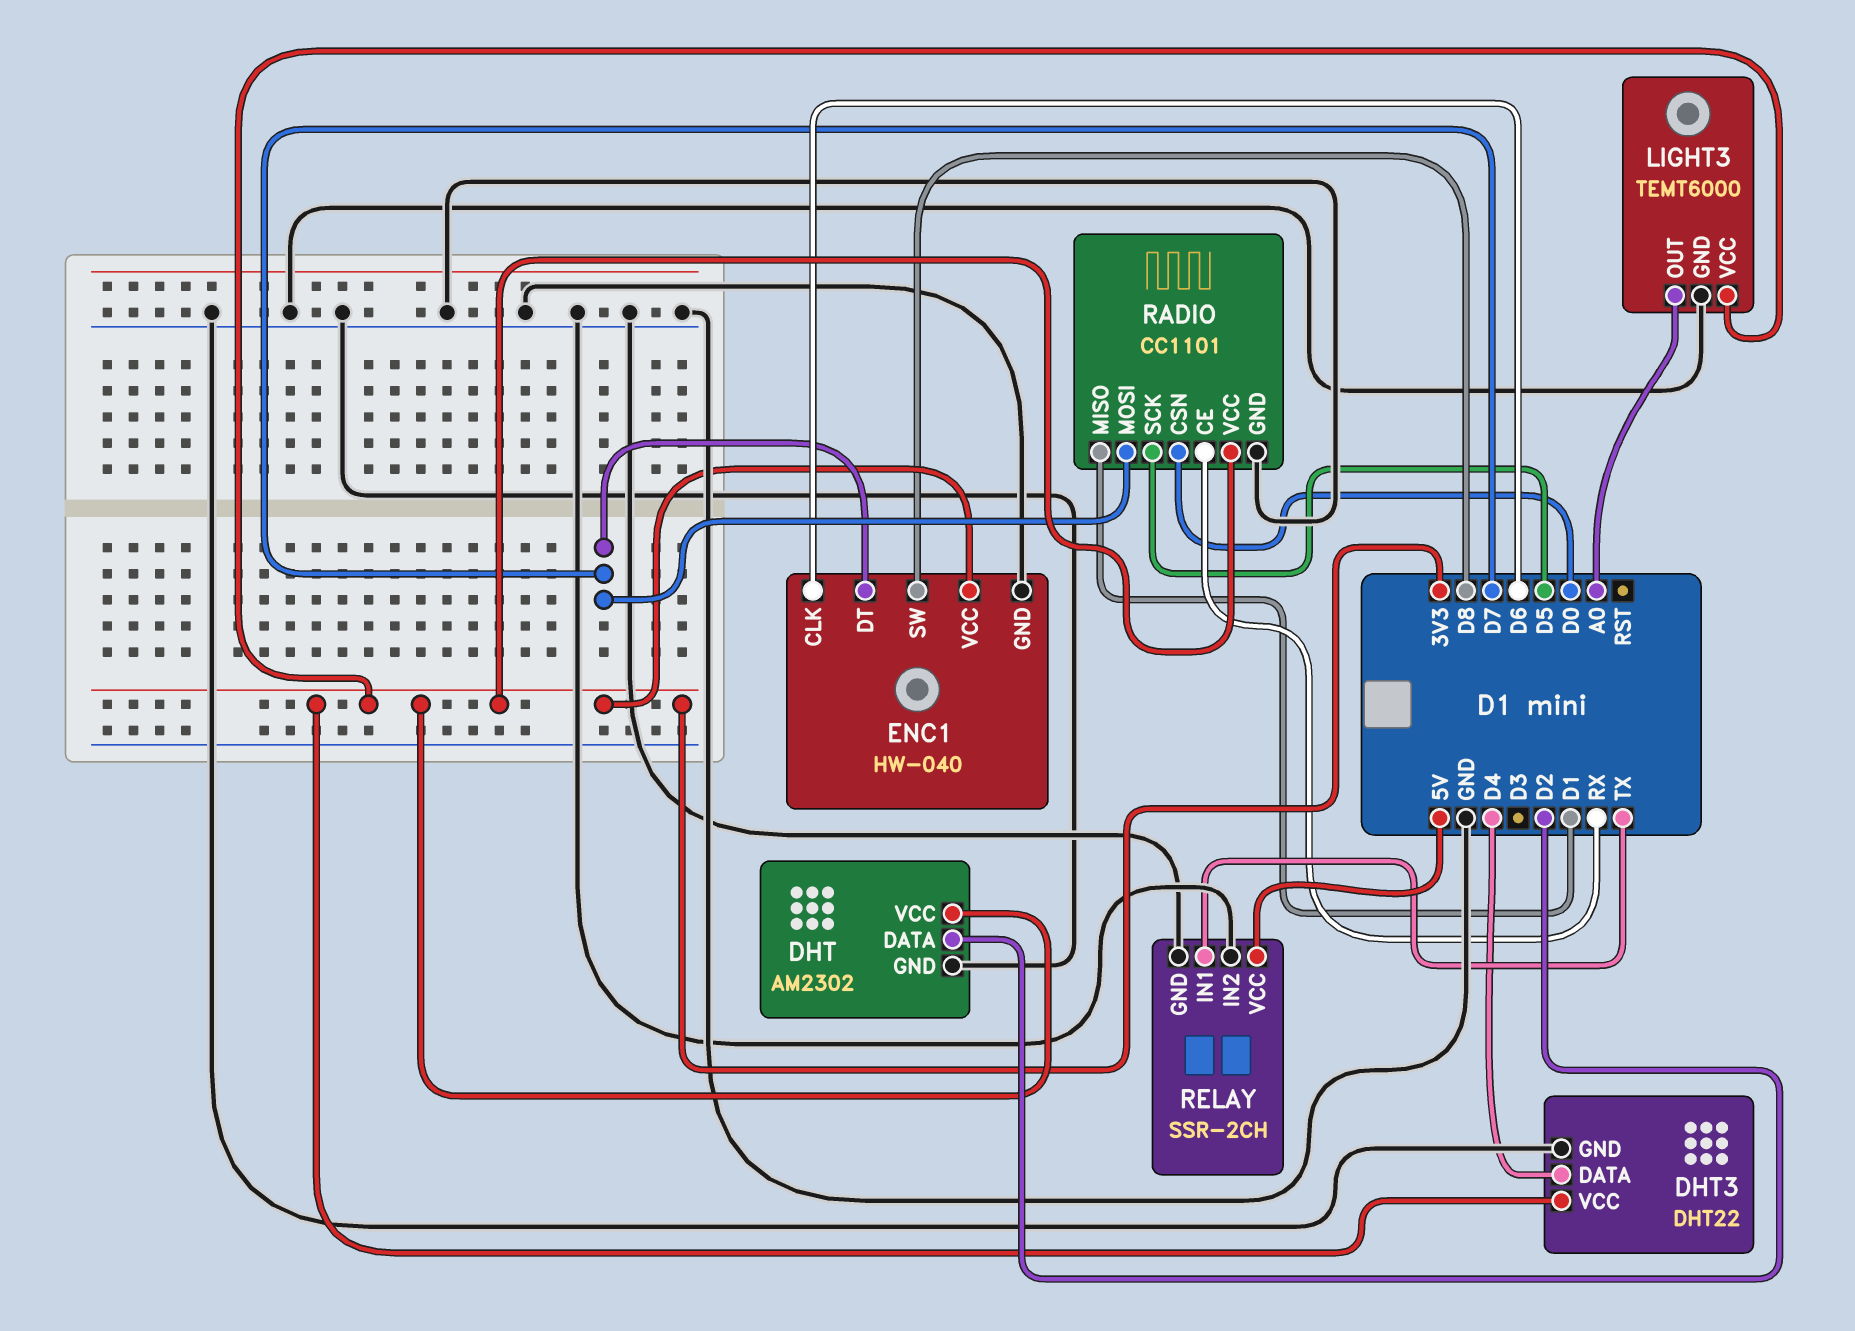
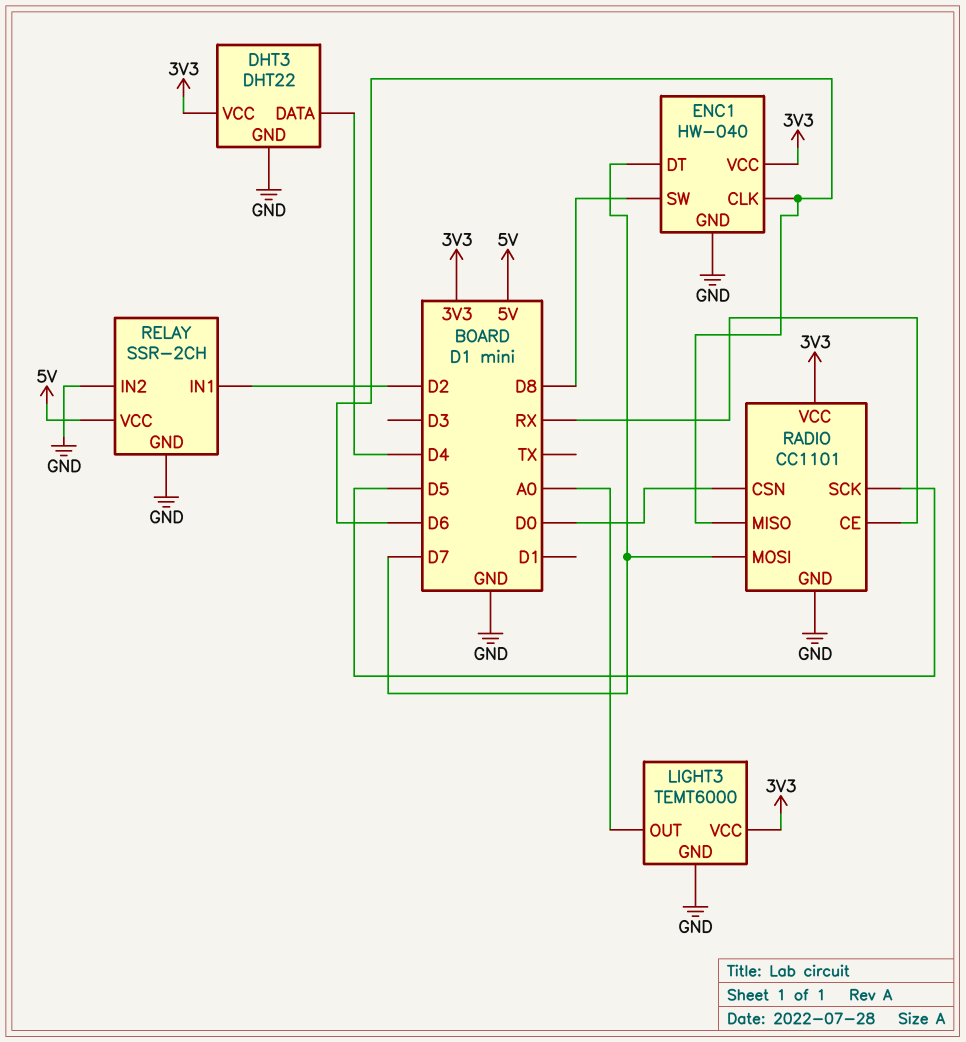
DHT: AM2302 -> none
DHT pin DATA: D2 -> none
DHT pin GND: GND -> none
DHT pin VCC: 3V3 -> none
RADIO pin MISO: D1 -> D6
RELAY pin IN1: TX -> D2

